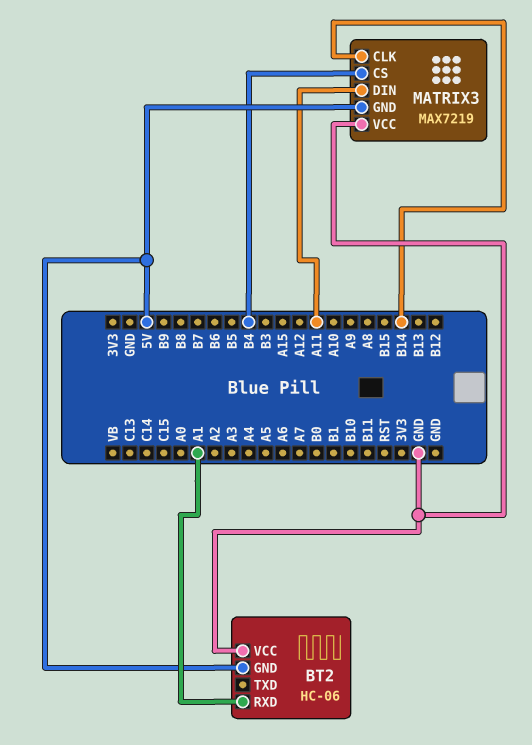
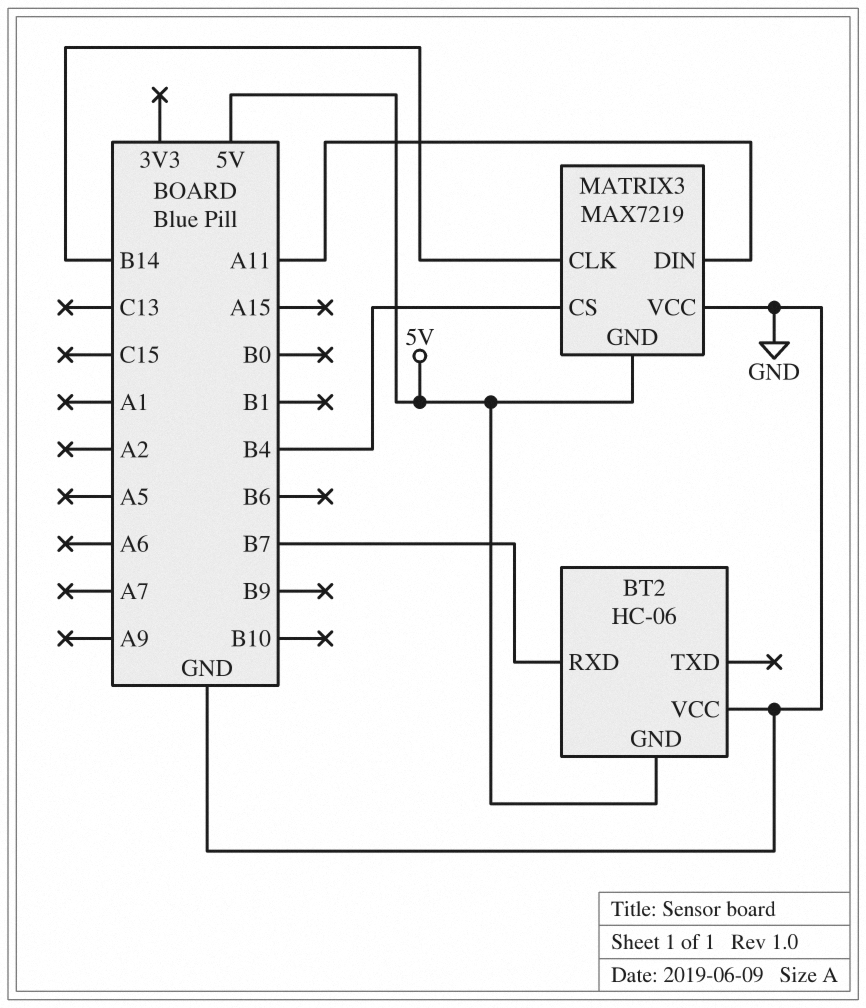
BT2 pin RXD: A1 -> B7

